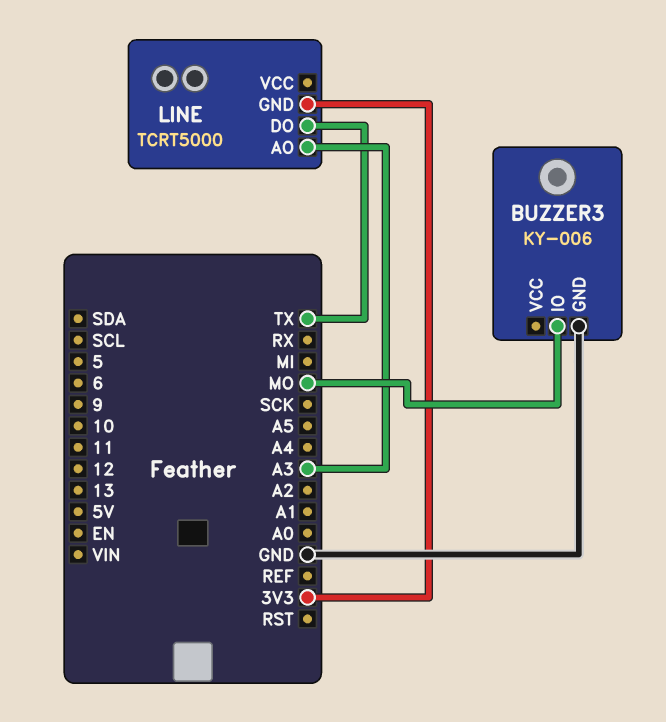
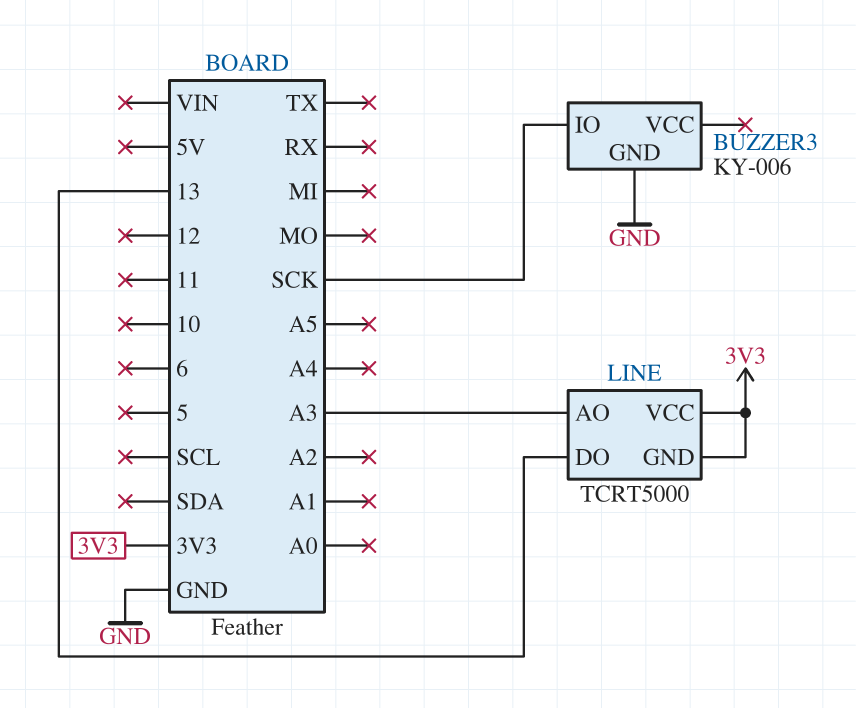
BUZZER3 pin IO: MO -> SCK
LINE pin DO: TX -> 13
LINE pin VCC: none -> 3V3

